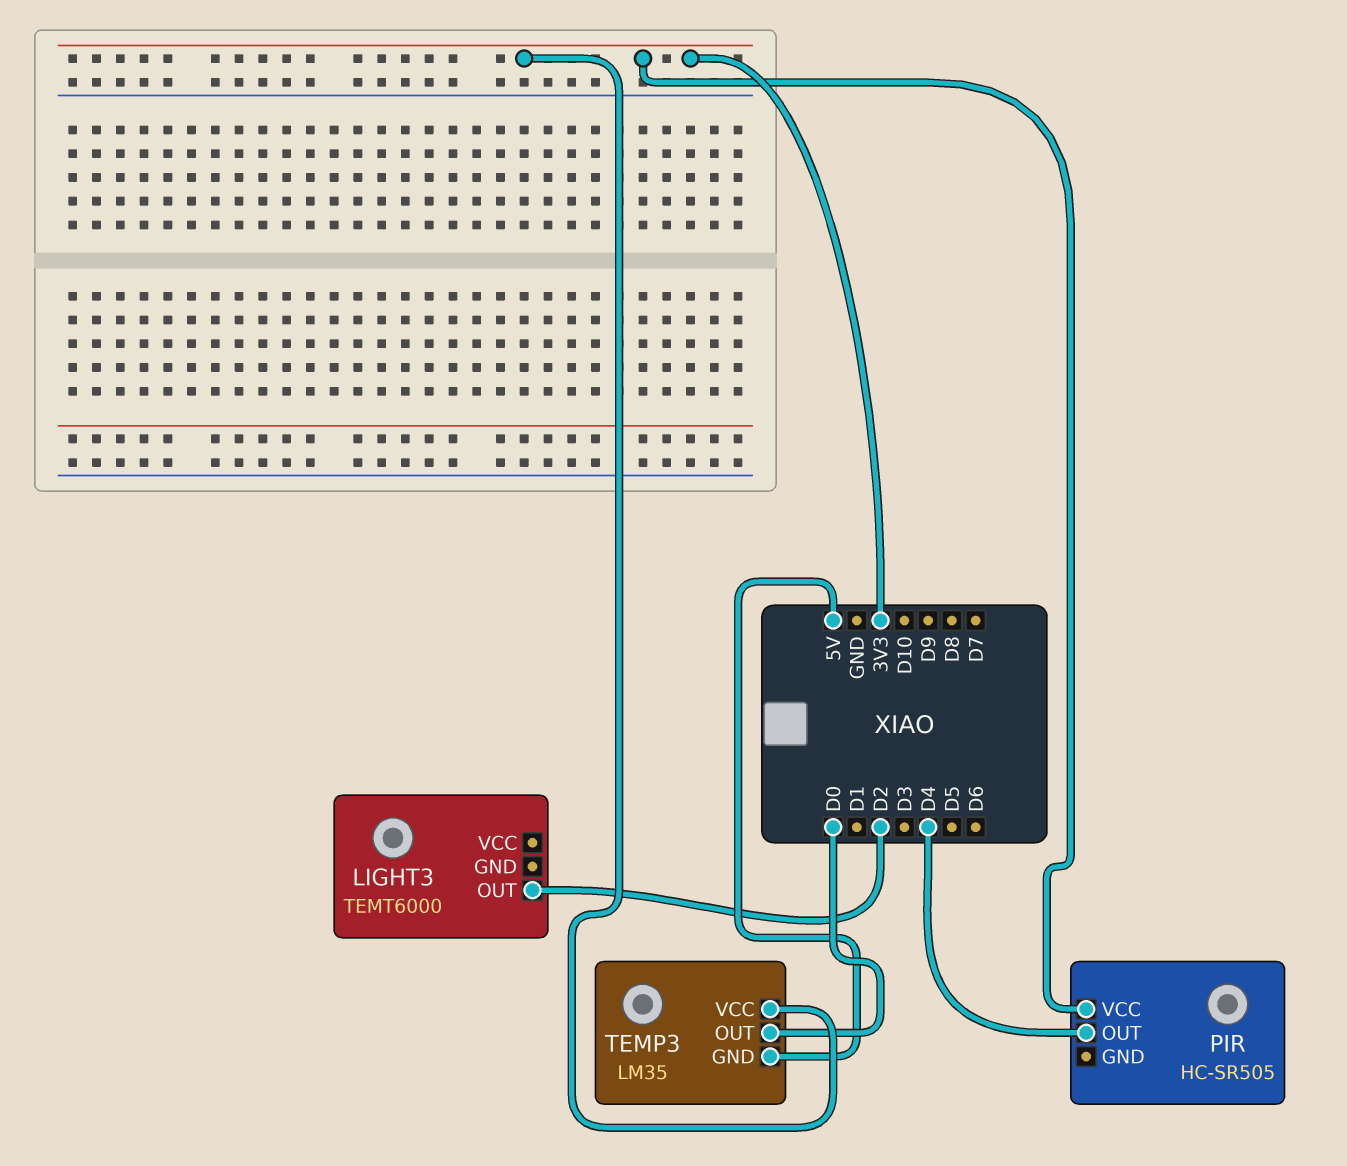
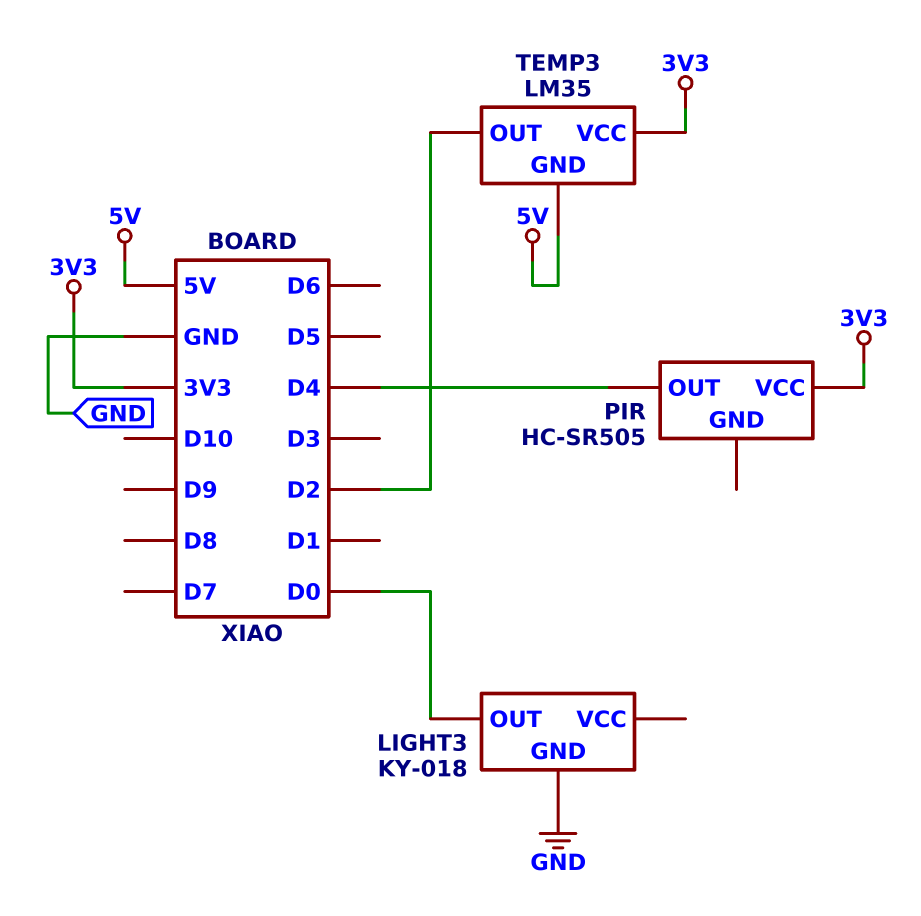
LIGHT3: TEMT6000 -> KY-018
LIGHT3 pin GND: none -> GND
LIGHT3 pin OUT: D2 -> D0
TEMP3 pin OUT: D0 -> D2

